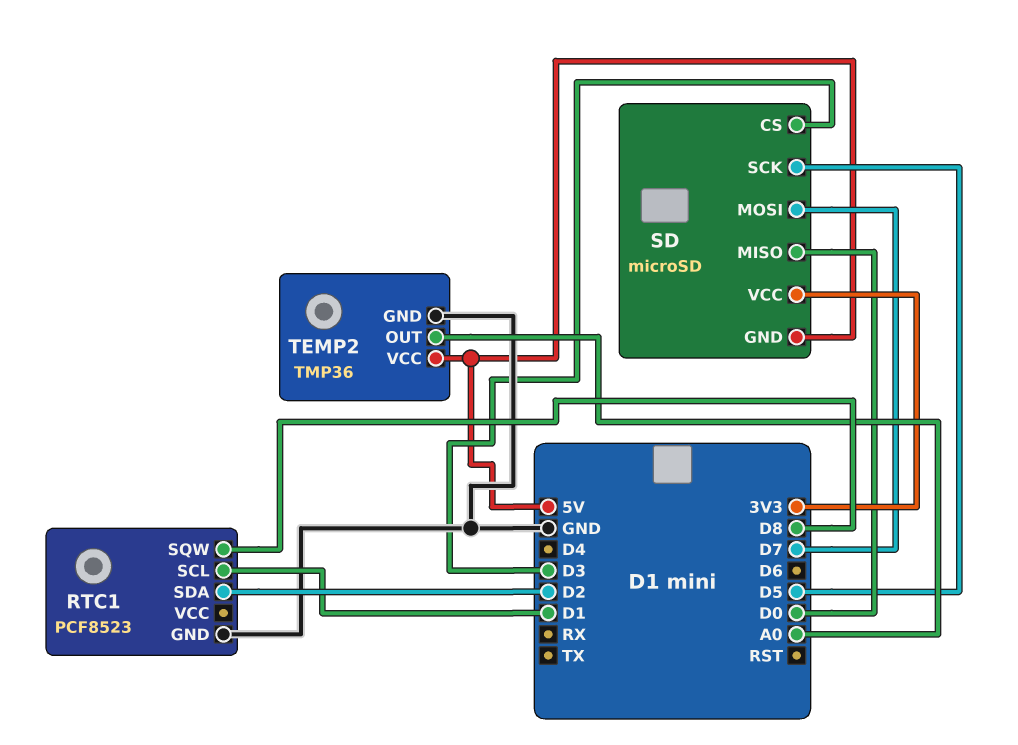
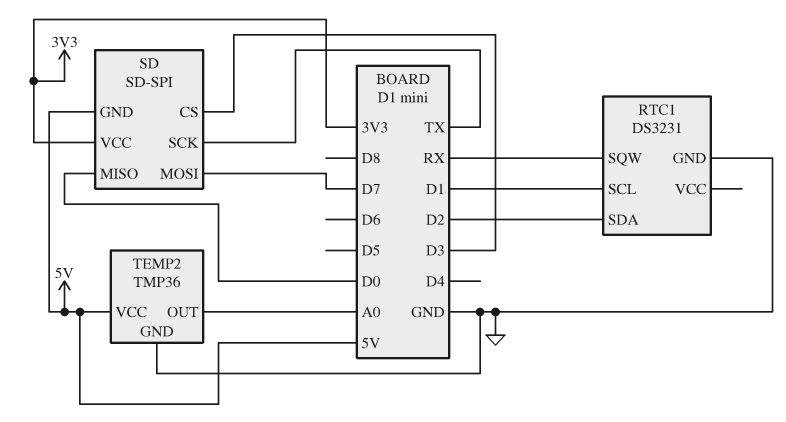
RTC1: PCF8523 -> DS3231
RTC1 pin SQW: D8 -> RX
SD: microSD -> SD-SPI
SD pin SCK: D5 -> TX

